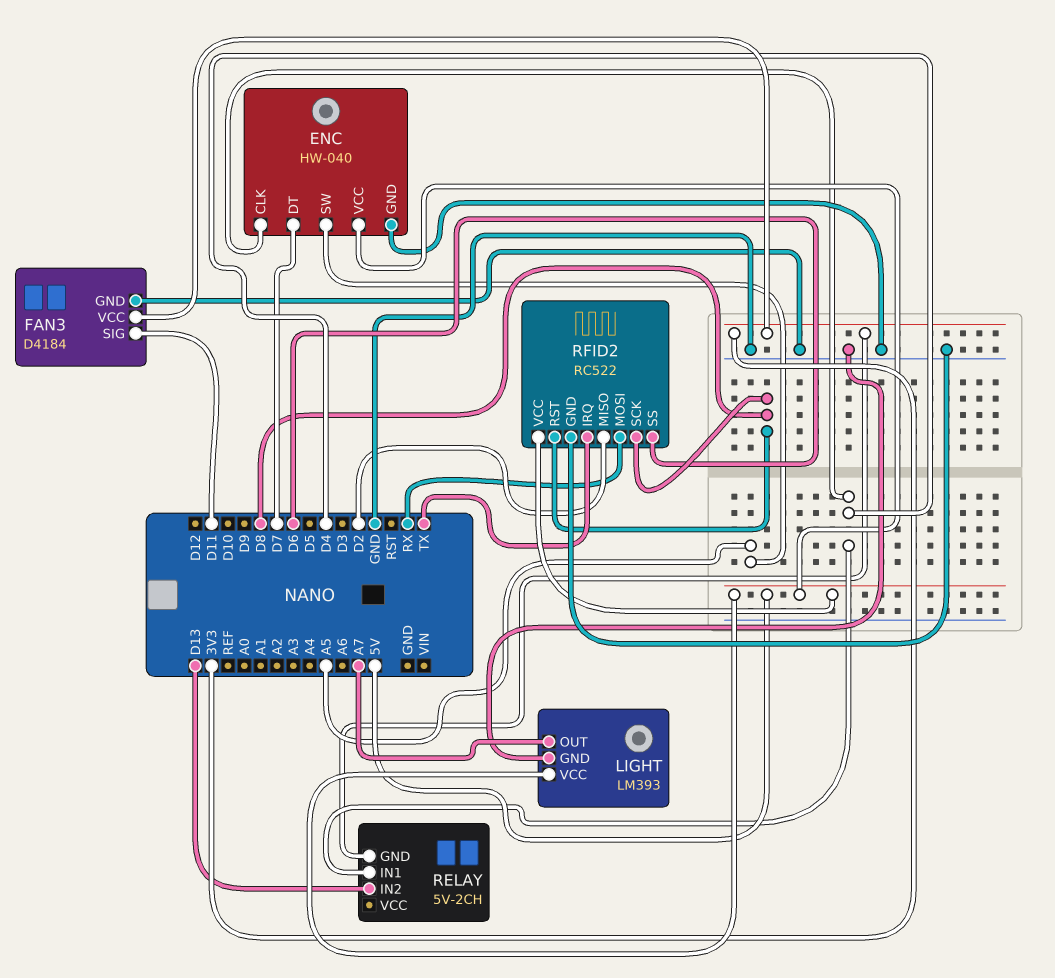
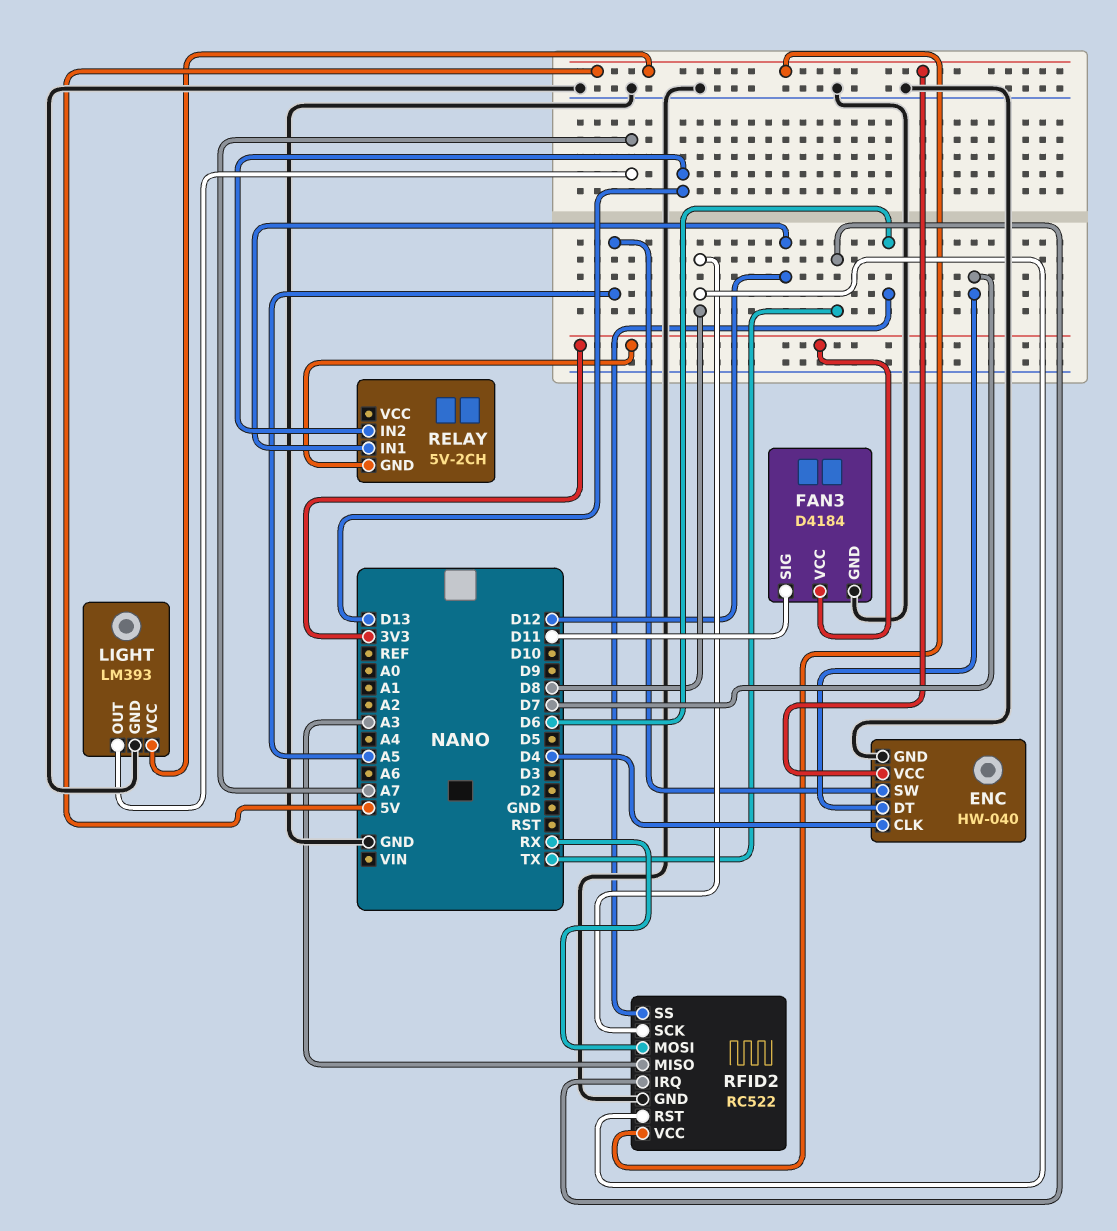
RELAY pin IN1: D4 -> D12
RFID2 pin MISO: D2 -> A3

